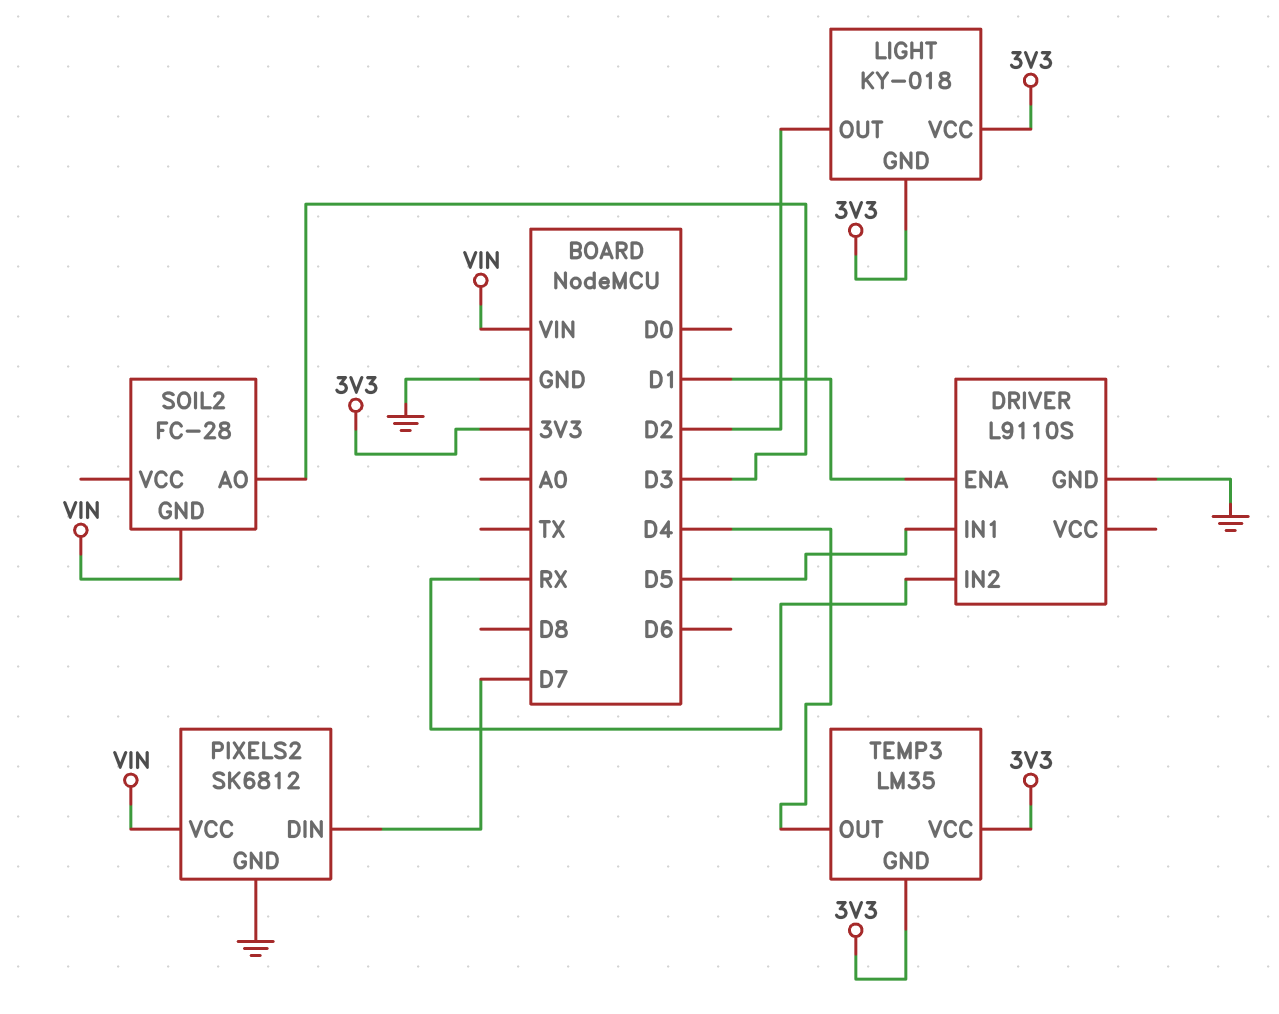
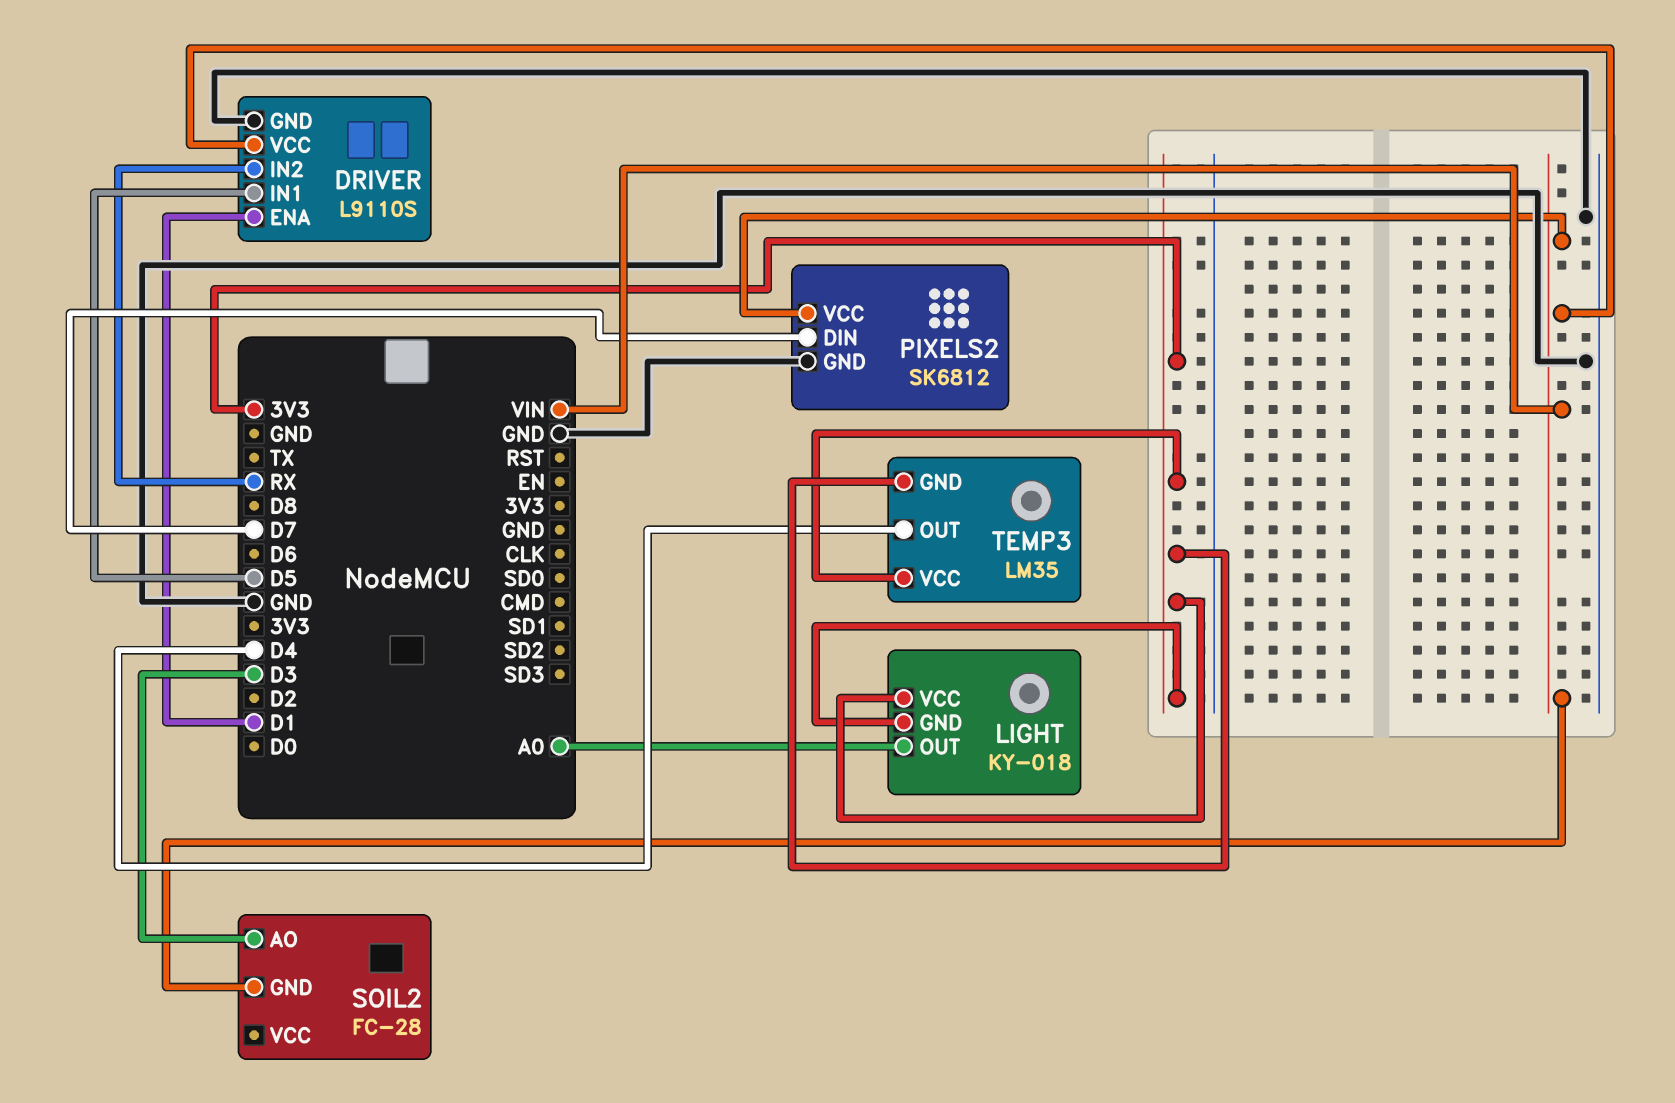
DRIVER pin VCC: none -> VIN
LIGHT pin OUT: D2 -> A0

